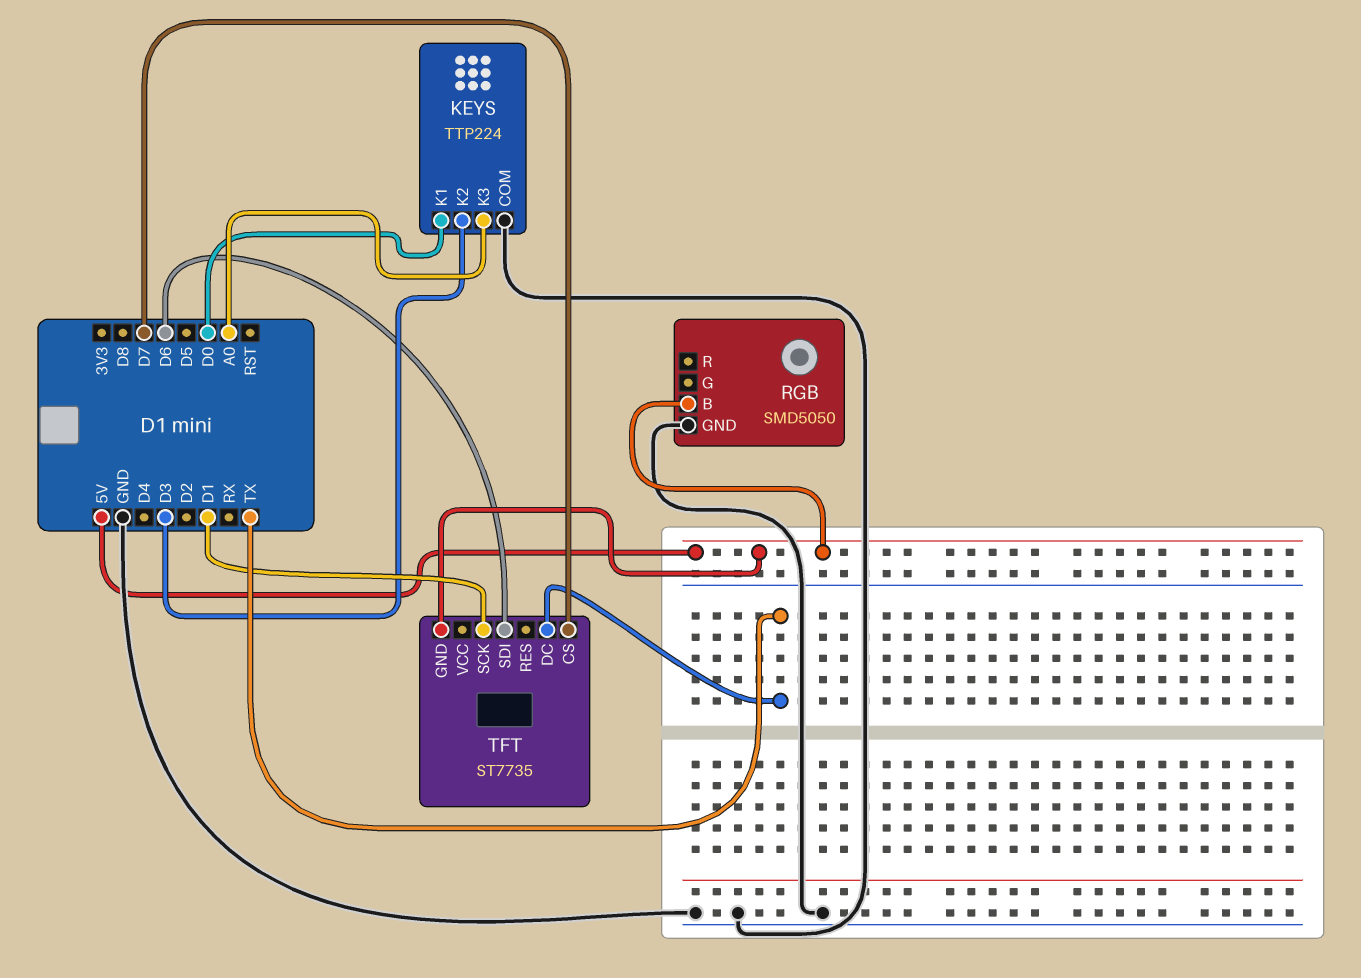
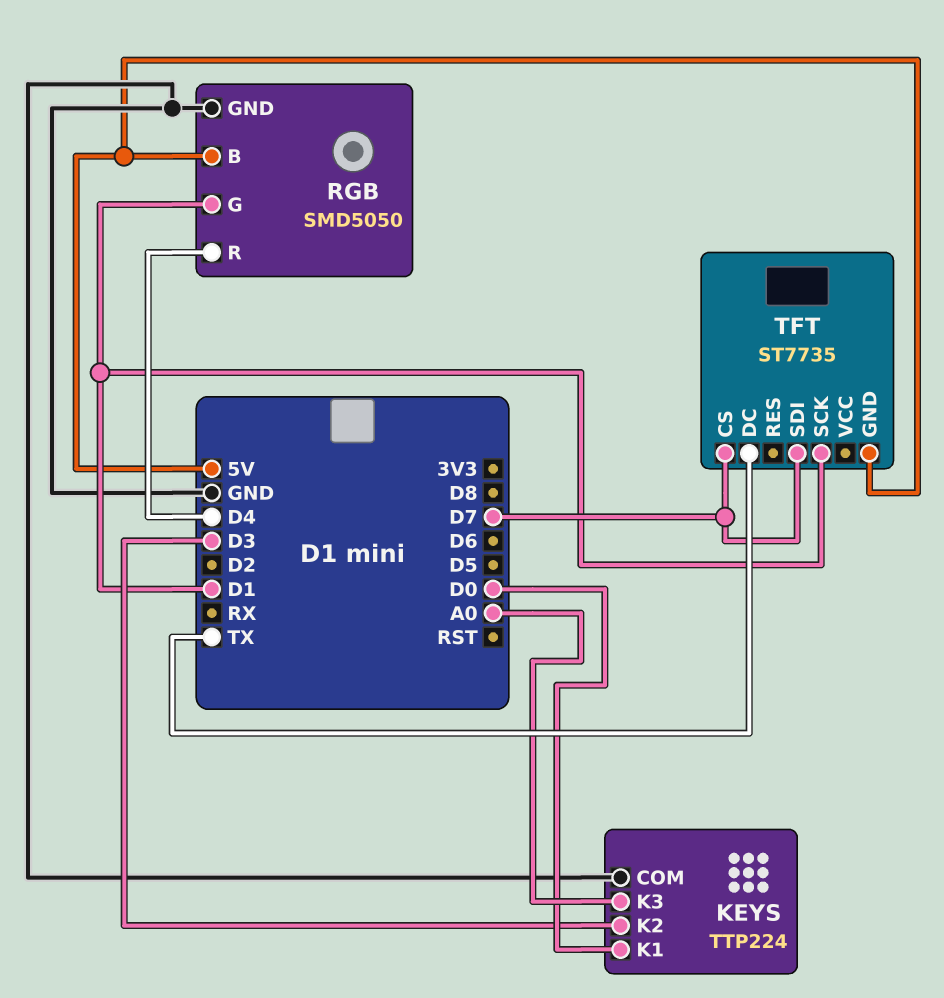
RGB pin G: none -> D1
RGB pin R: none -> D4
TFT pin SDI: D6 -> D7

